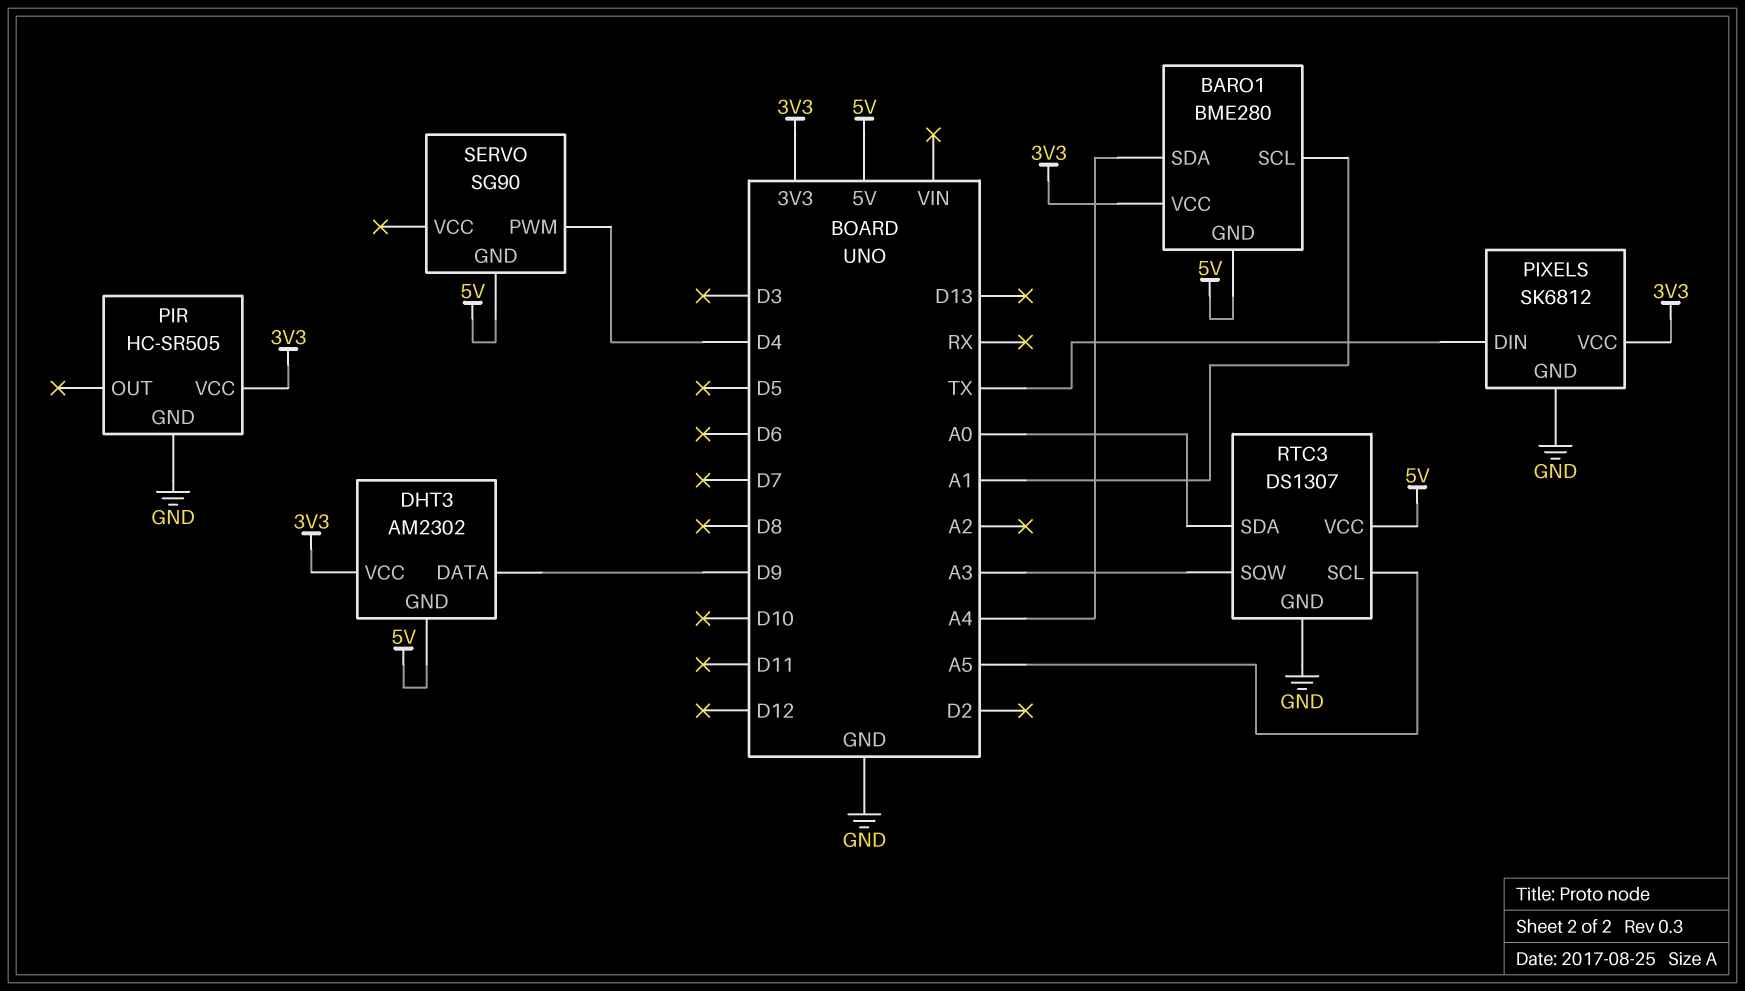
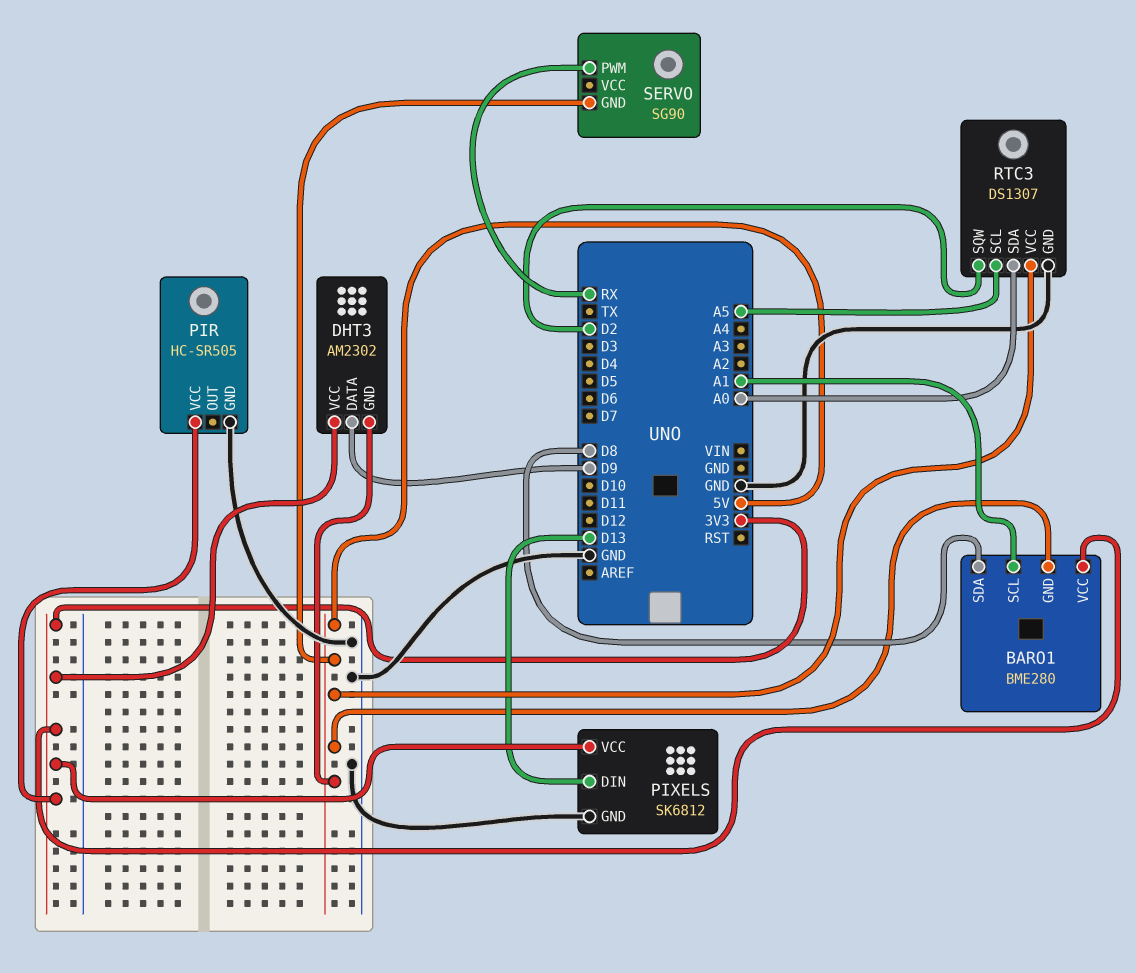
BARO1 pin SDA: A4 -> D8
PIXELS pin DIN: TX -> D13
RTC3 pin SQW: A3 -> D2
SERVO pin PWM: D4 -> RX

